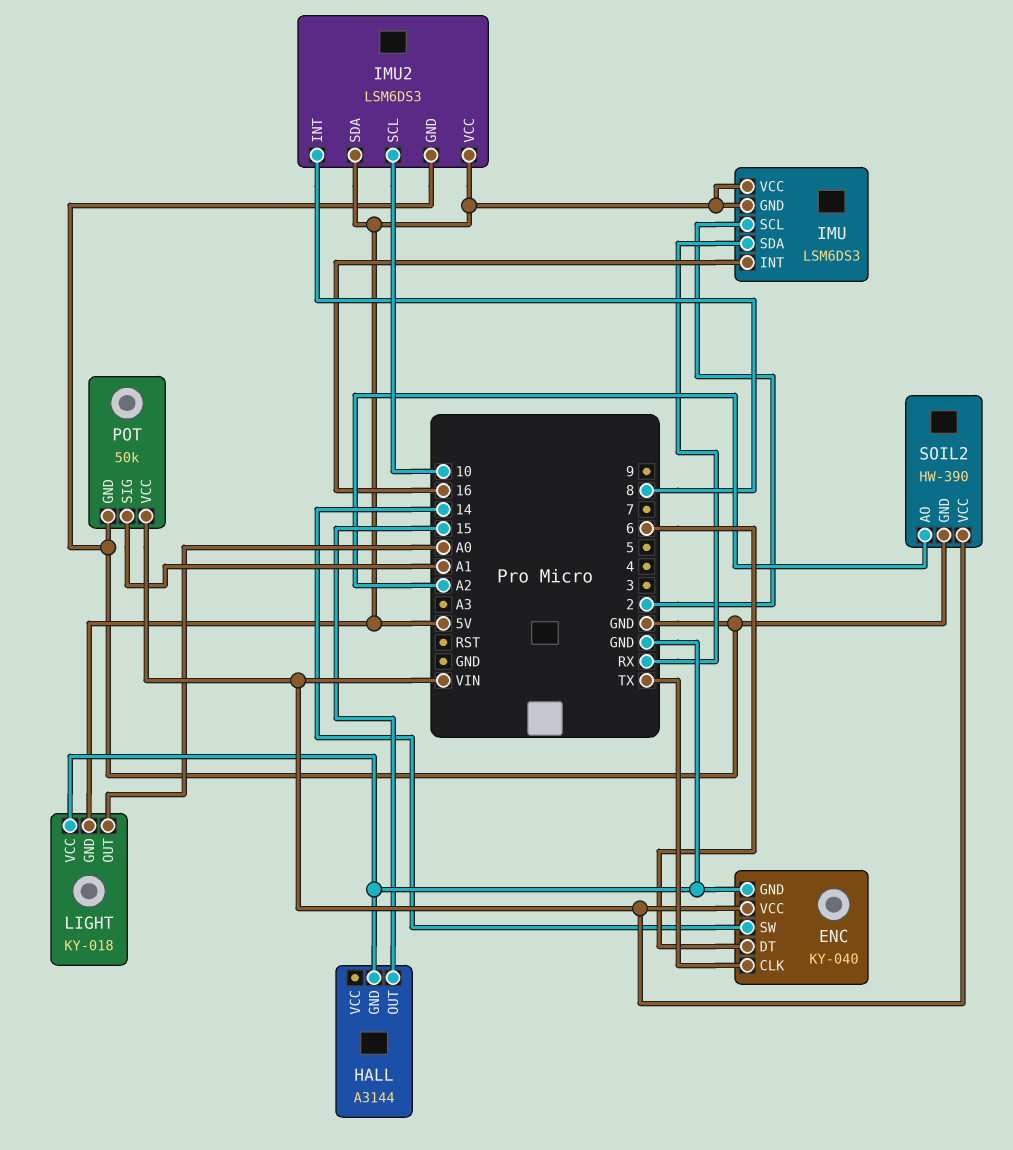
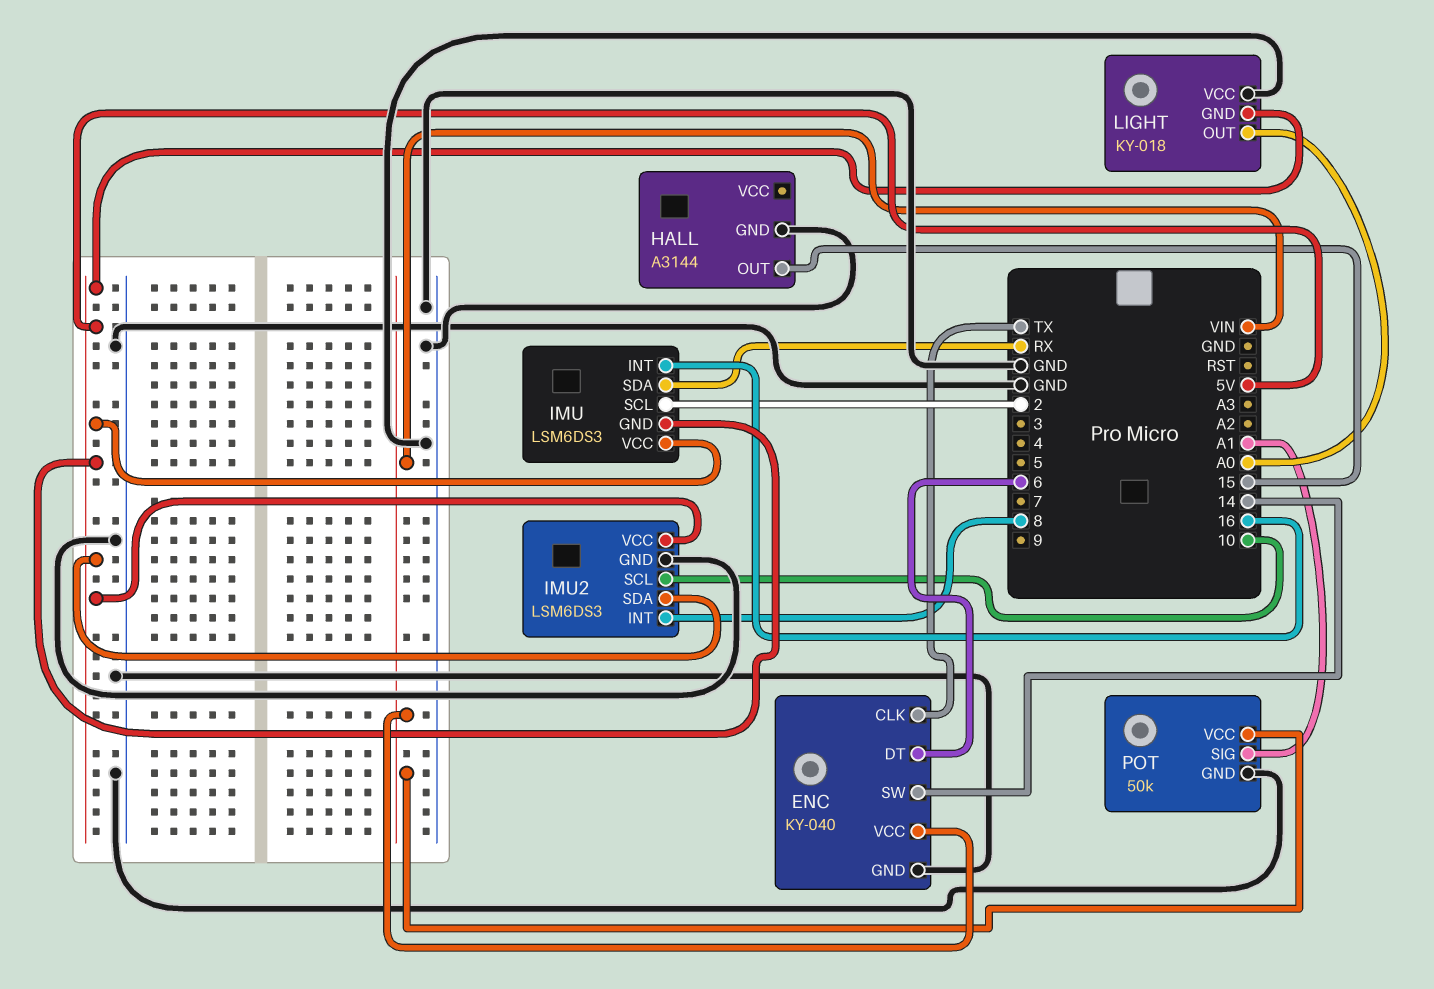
SOIL2: HW-390 -> none
SOIL2 pin AO: A2 -> none
SOIL2 pin GND: GND -> none
SOIL2 pin VCC: VIN -> none

